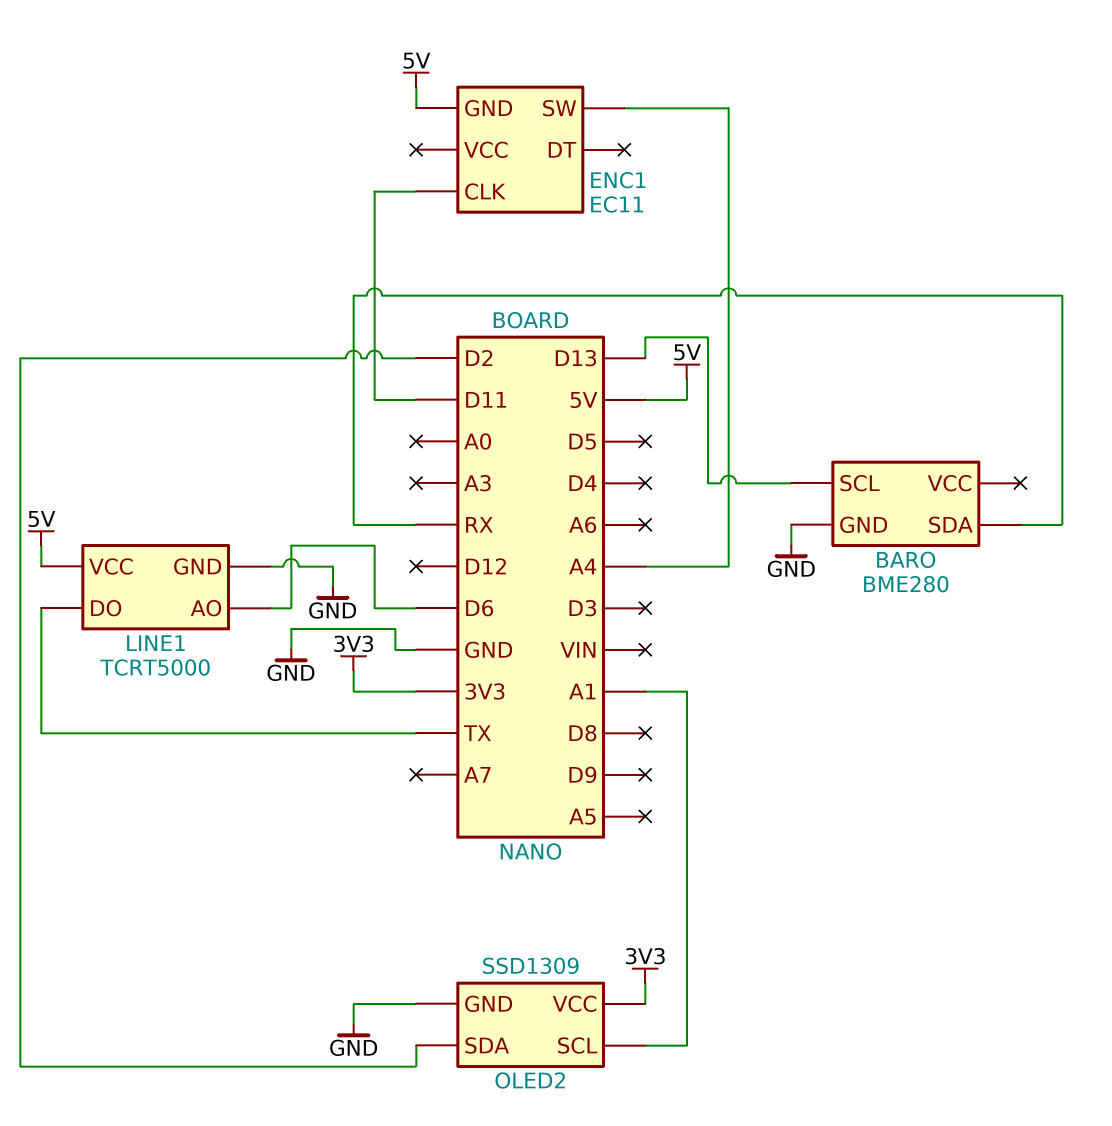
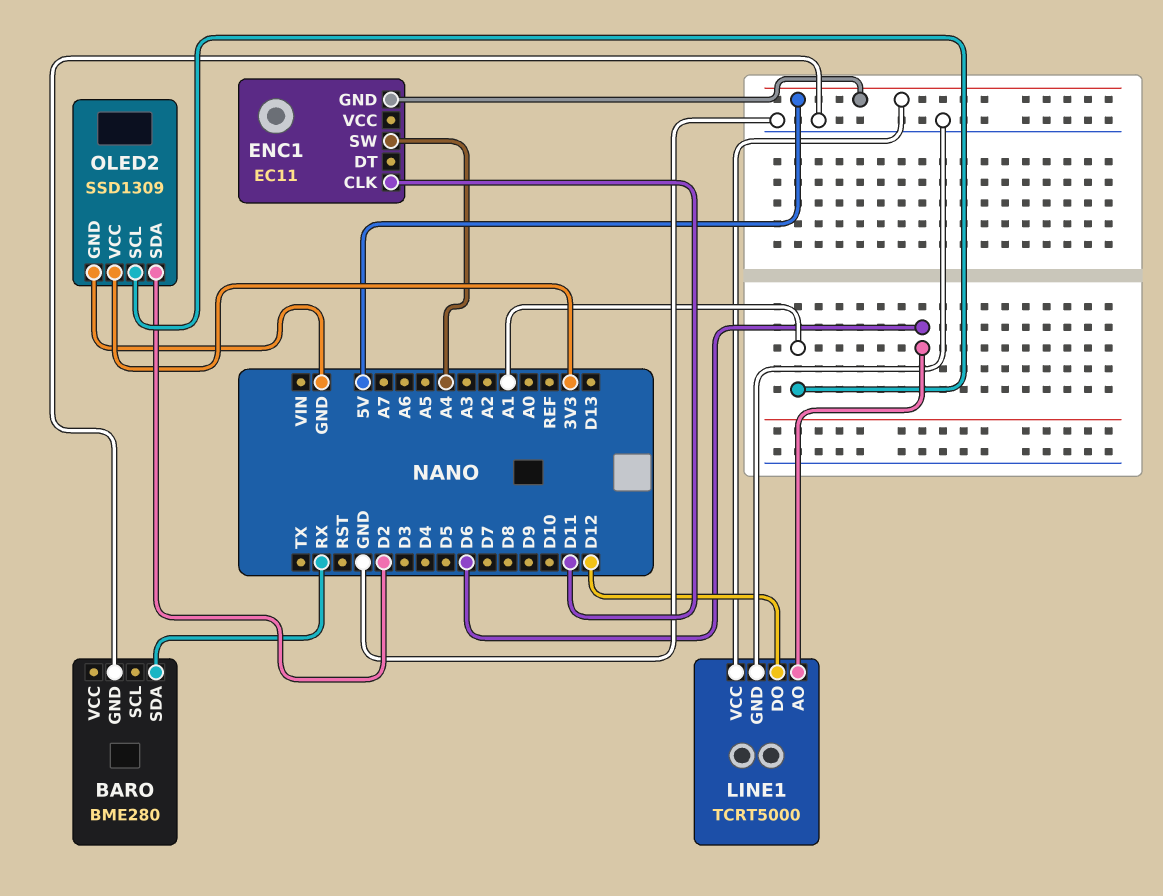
BARO pin SCL: D13 -> none
LINE1 pin DO: TX -> D12

